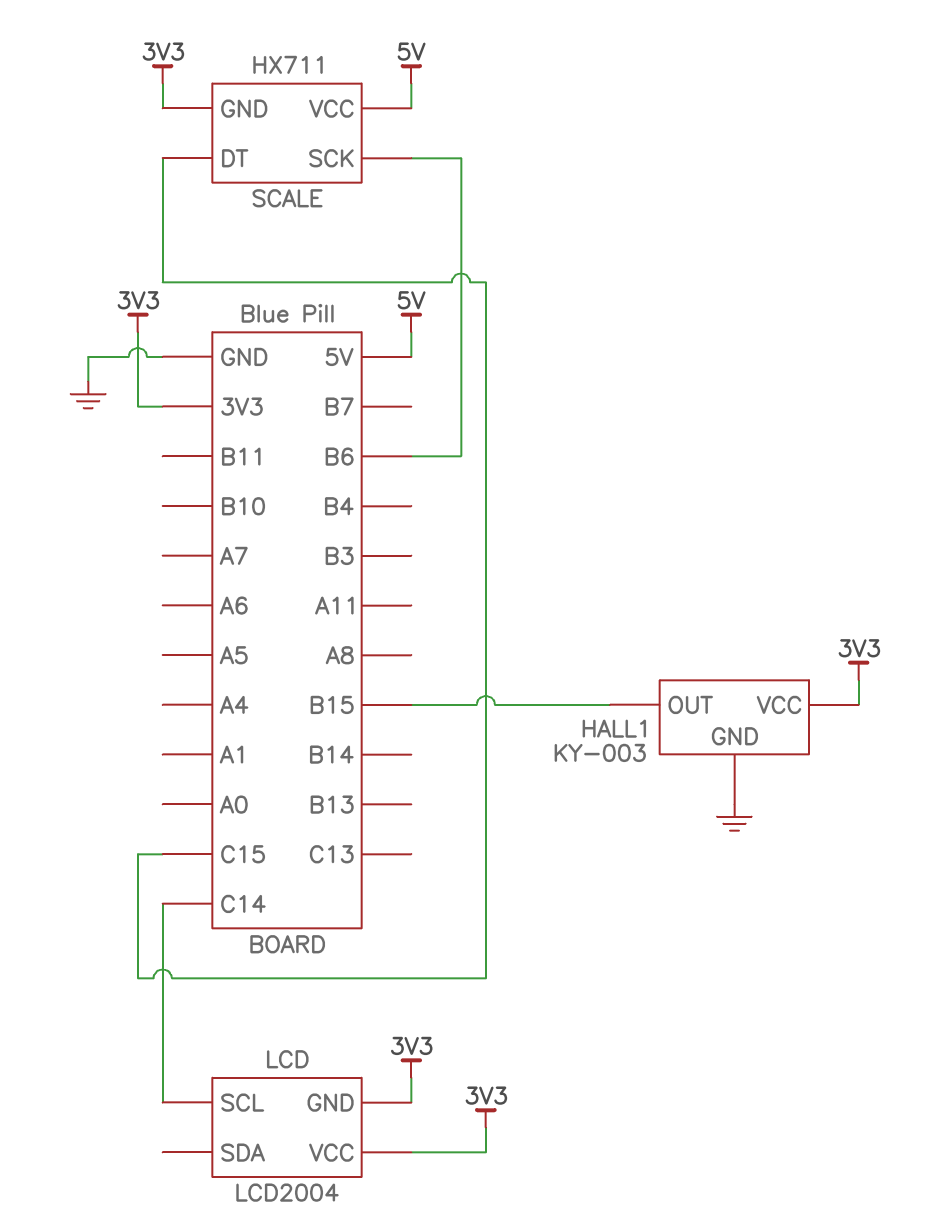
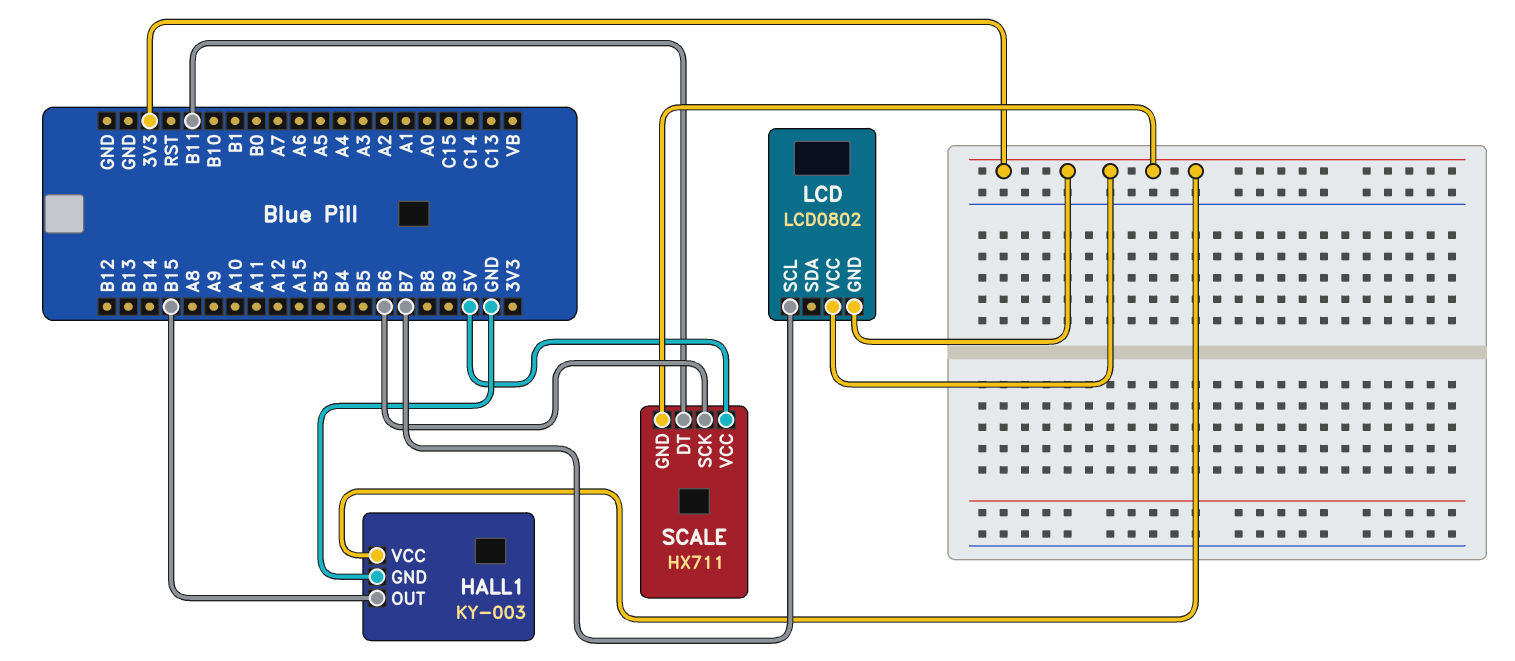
LCD: LCD2004 -> LCD0802
LCD pin SCL: C14 -> B7
SCALE pin DT: C15 -> B11

